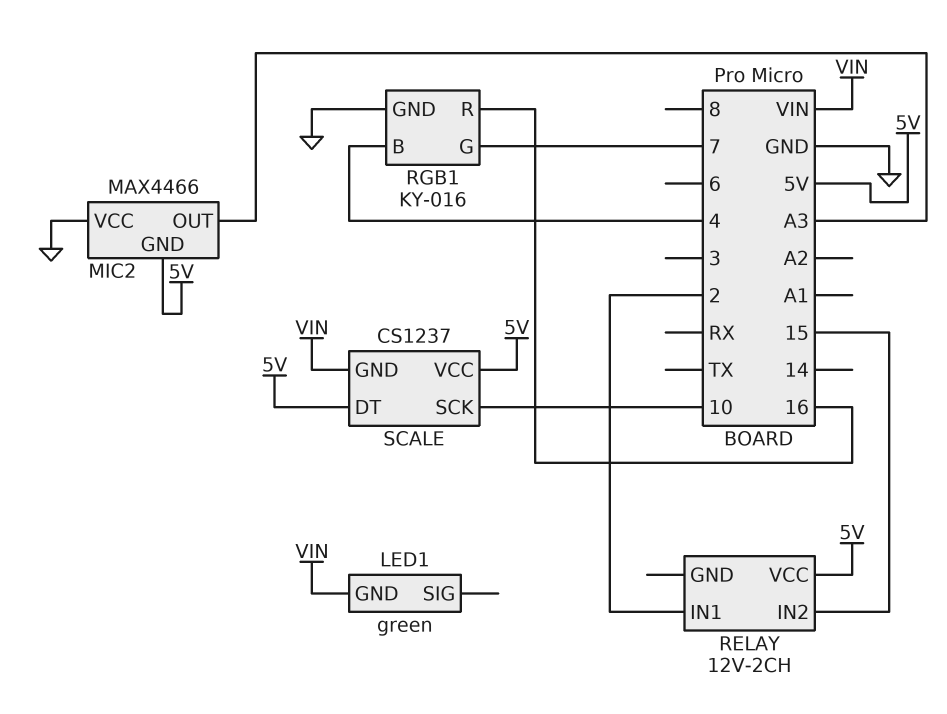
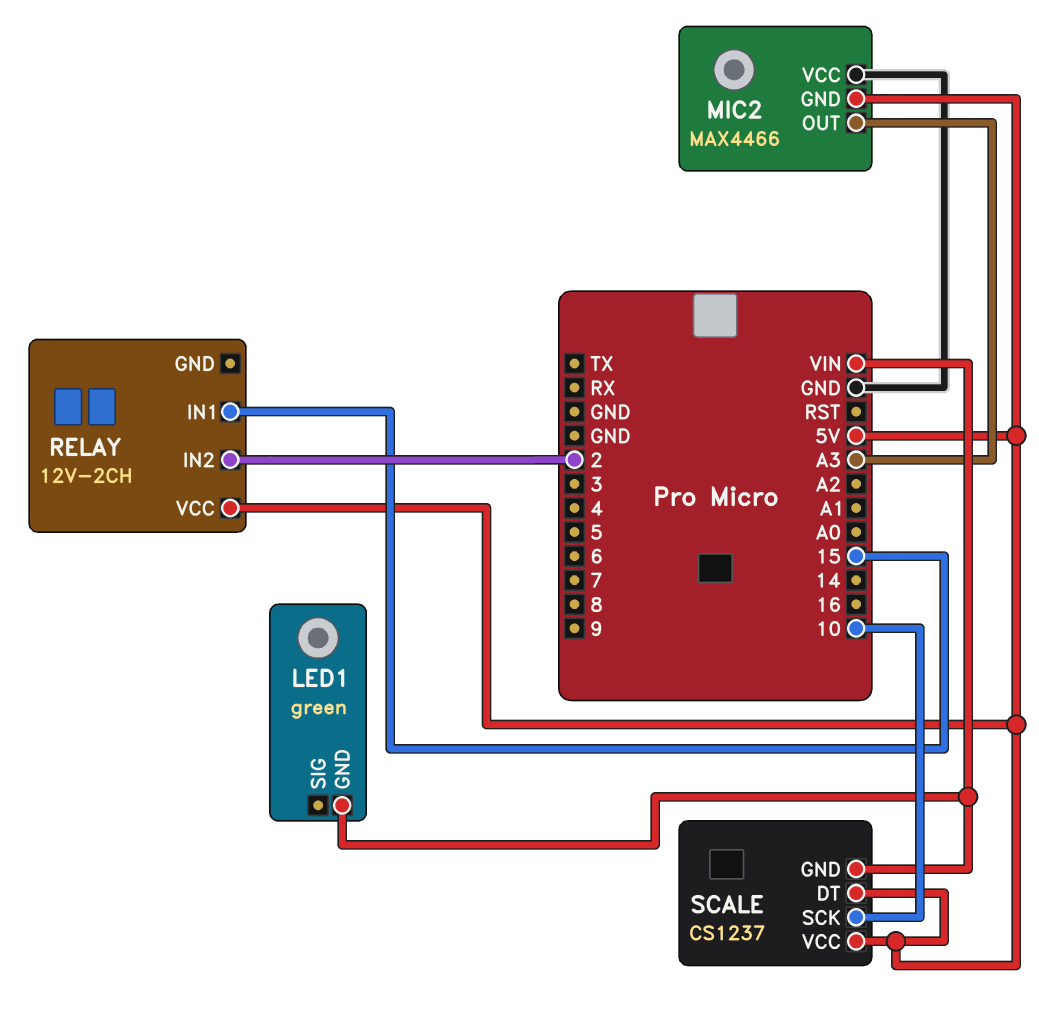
RELAY pin IN1: 2 -> 15
RELAY pin IN2: 15 -> 2
RGB1: KY-016 -> none
RGB1 pin B: 4 -> none
RGB1 pin G: 7 -> none
RGB1 pin GND: GND -> none
RGB1 pin R: 16 -> none

